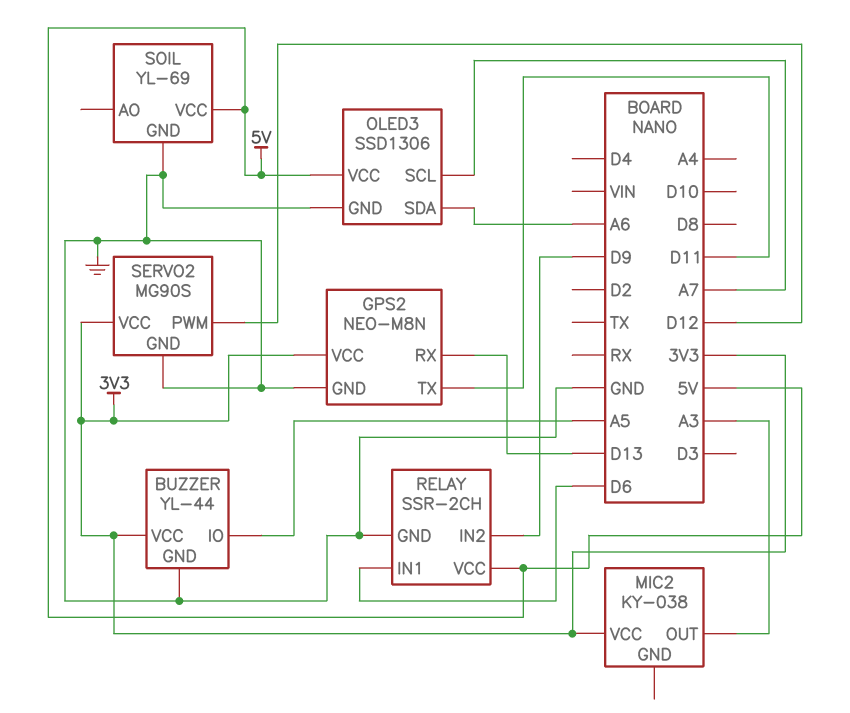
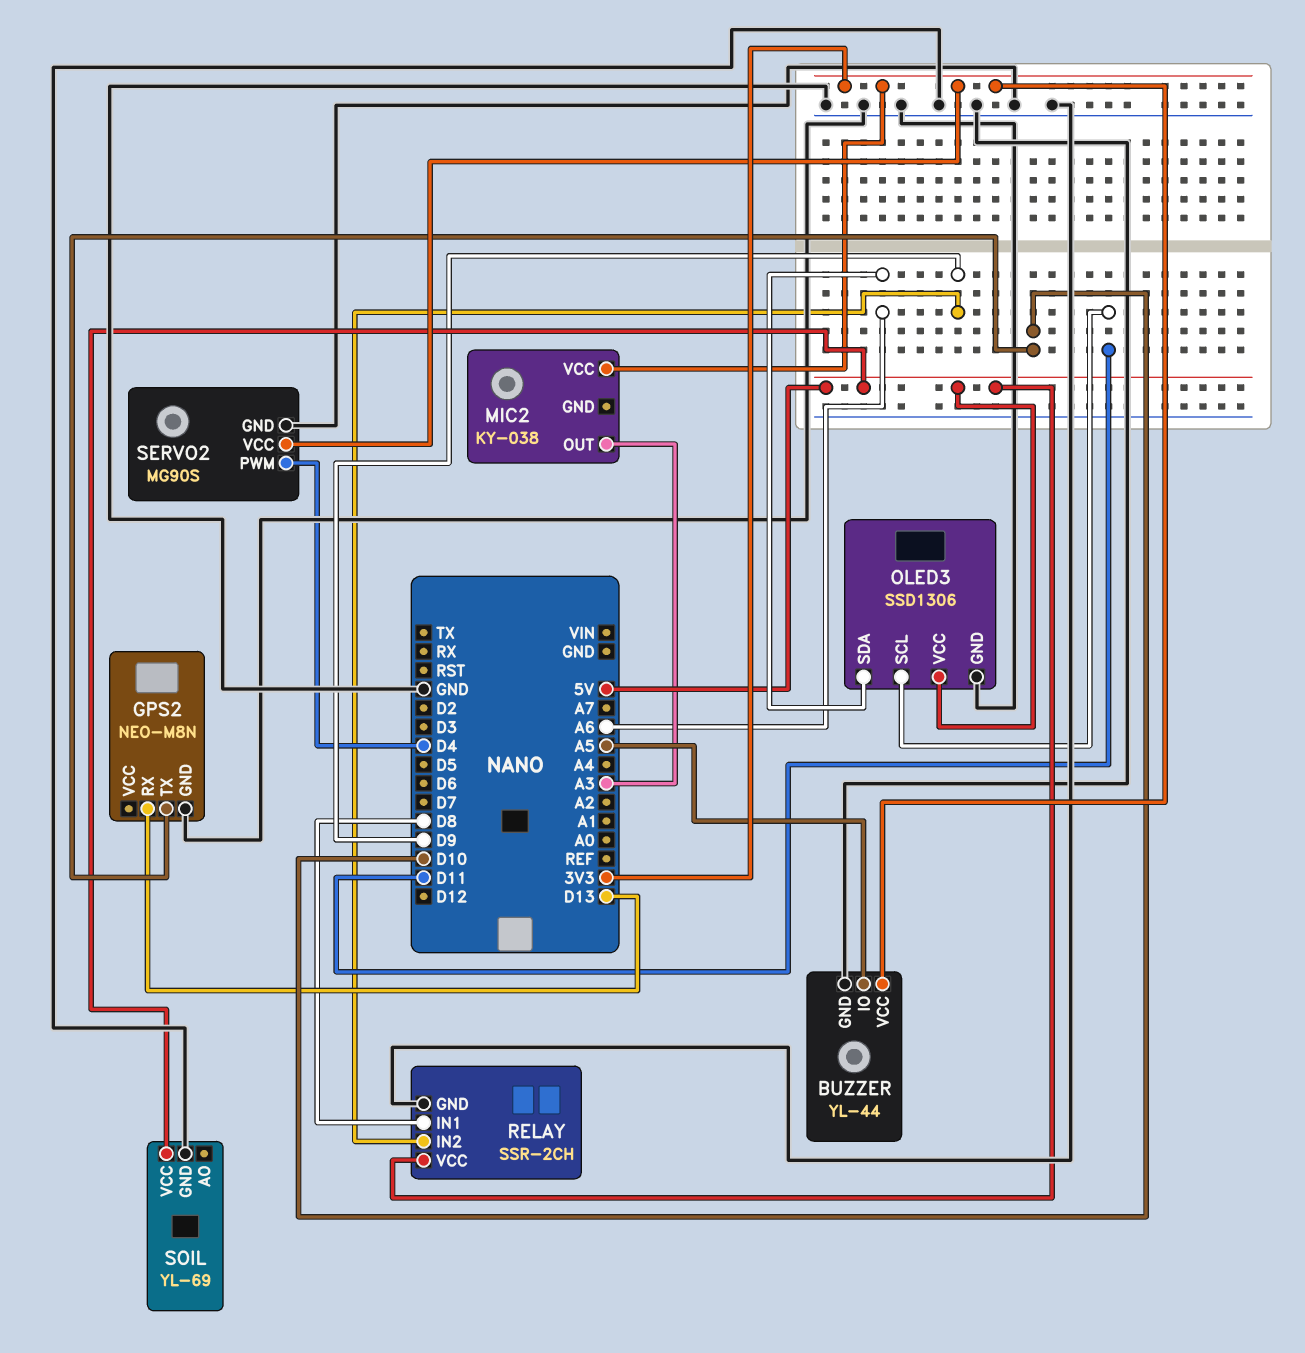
GPS2 pin TX: D11 -> D10
GPS2 pin VCC: 3V3 -> none
OLED3 pin SCL: A7 -> D11
RELAY pin IN1: D6 -> D8
SERVO2 pin PWM: D12 -> D4

